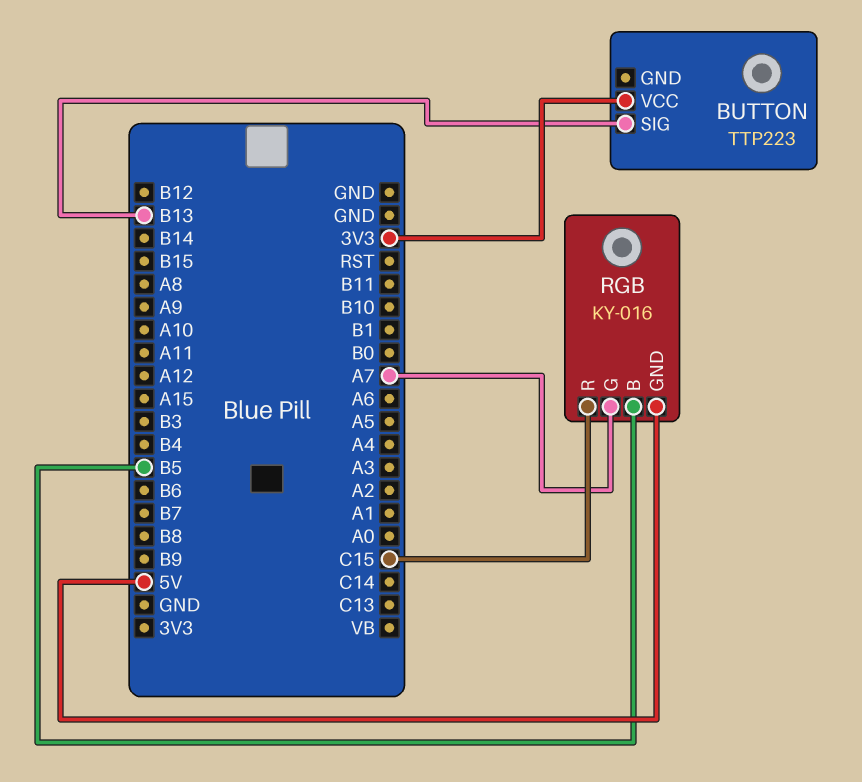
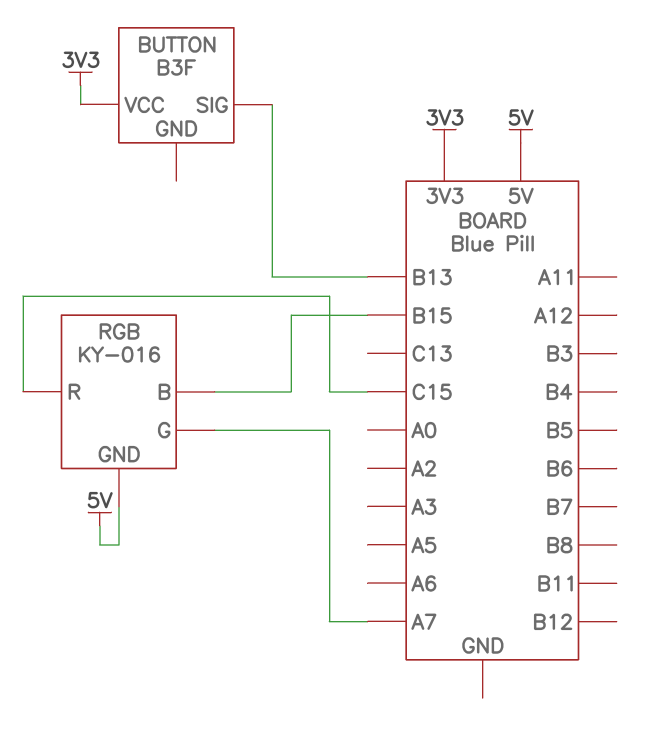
BUTTON: TTP223 -> B3F
RGB pin B: B5 -> B15

